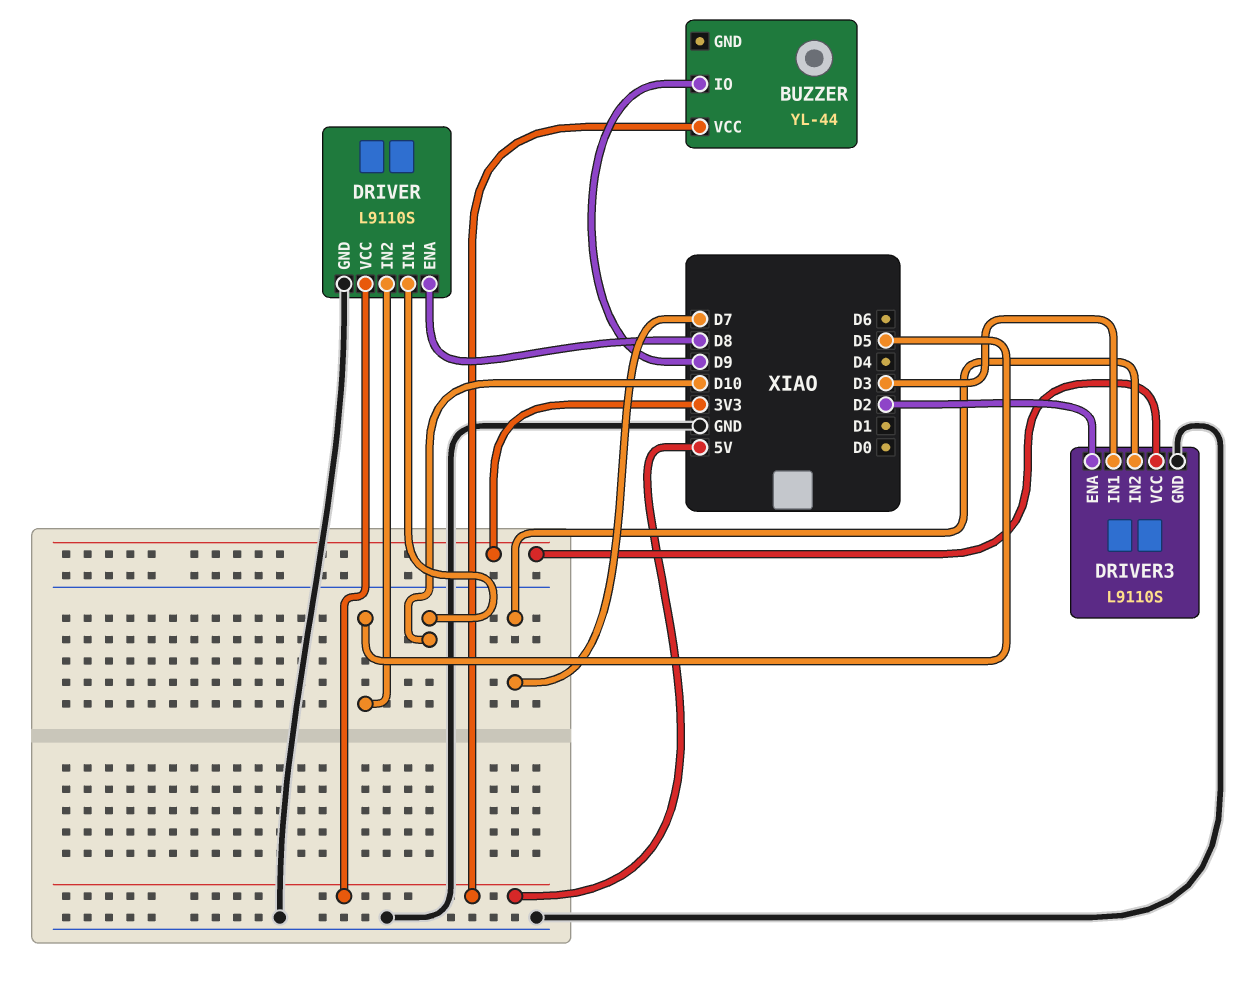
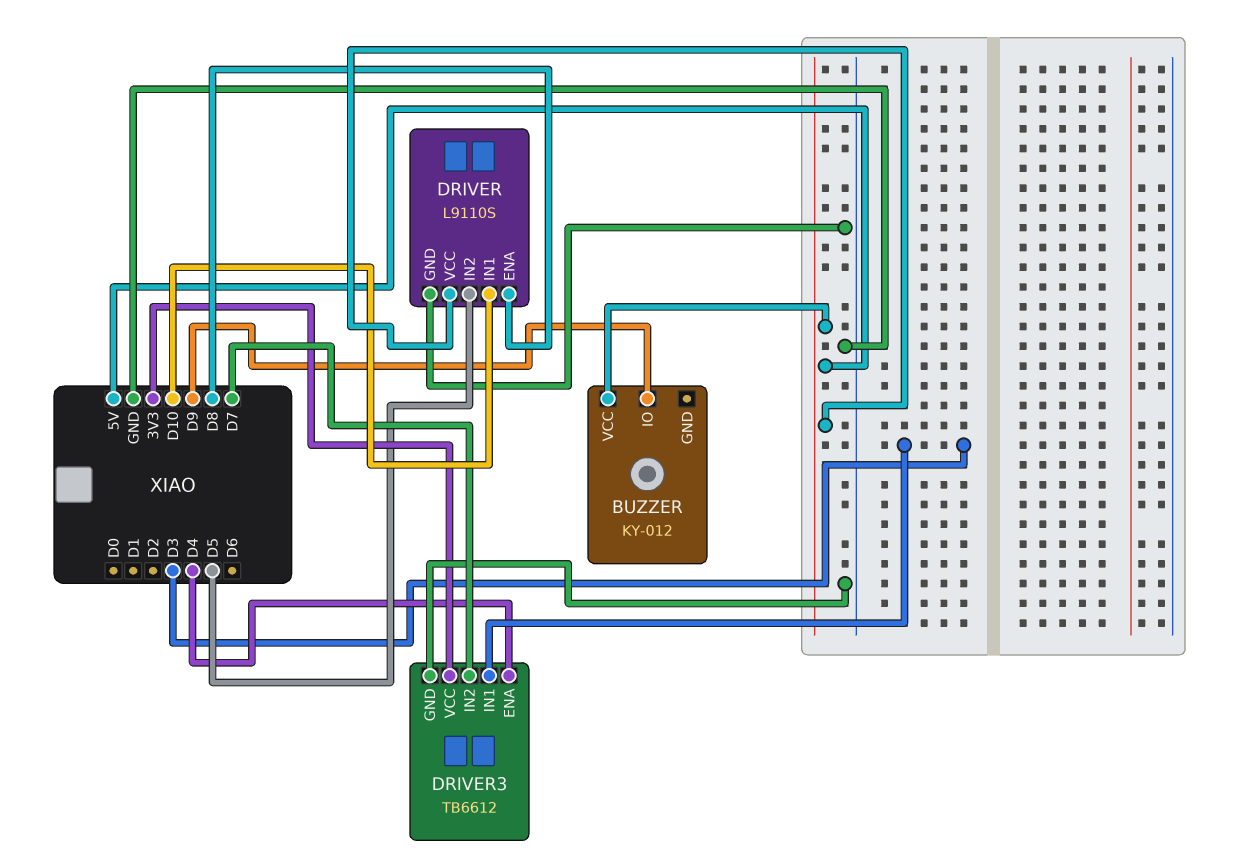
BUZZER: YL-44 -> KY-012
DRIVER3: L9110S -> TB6612
DRIVER3 pin ENA: D2 -> D4

